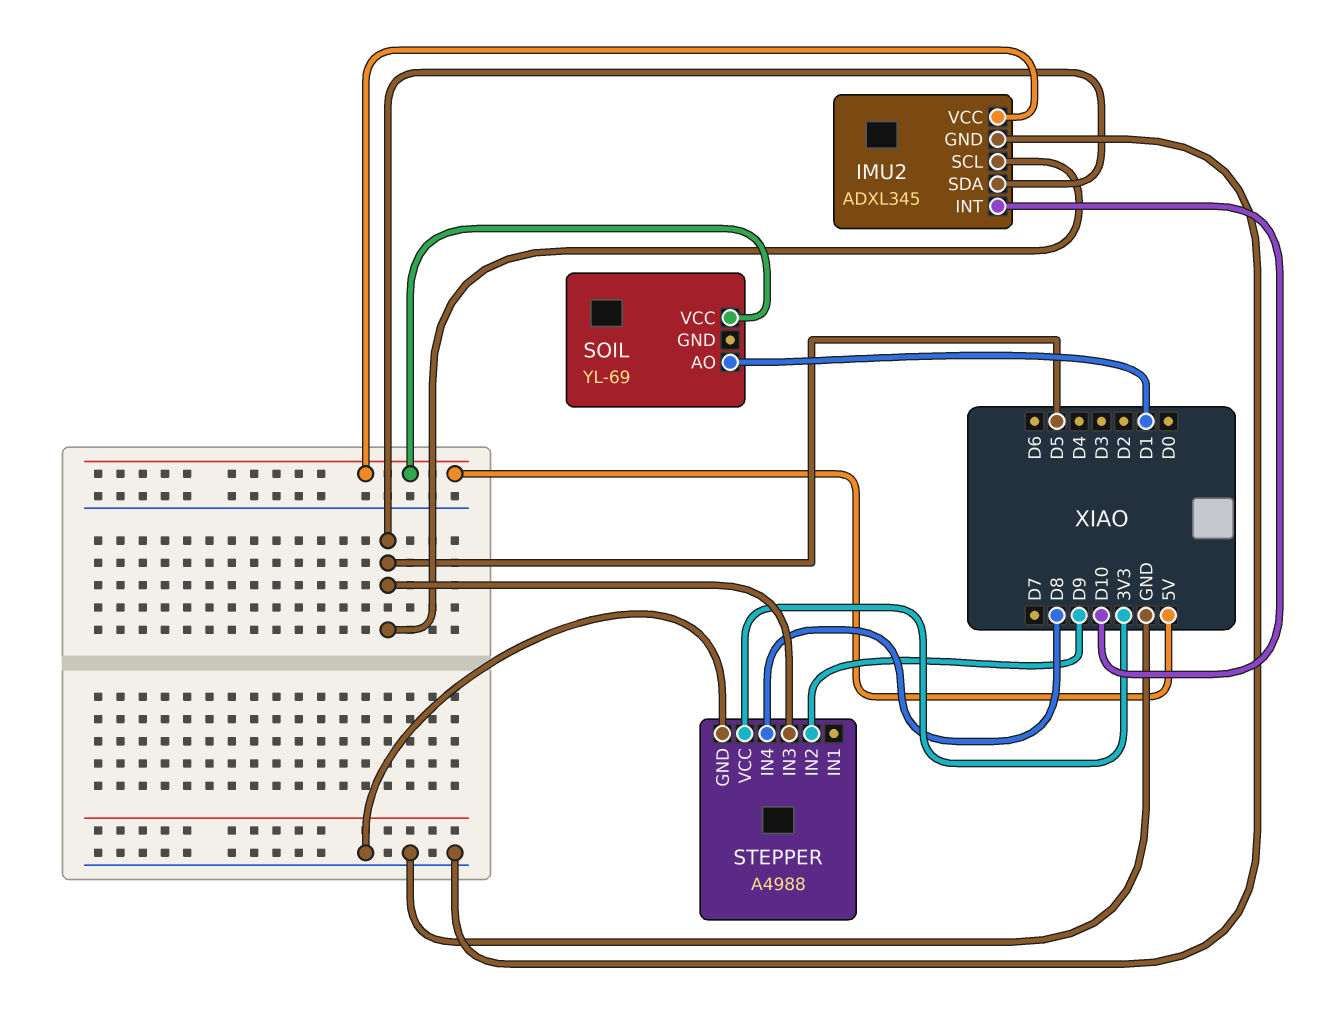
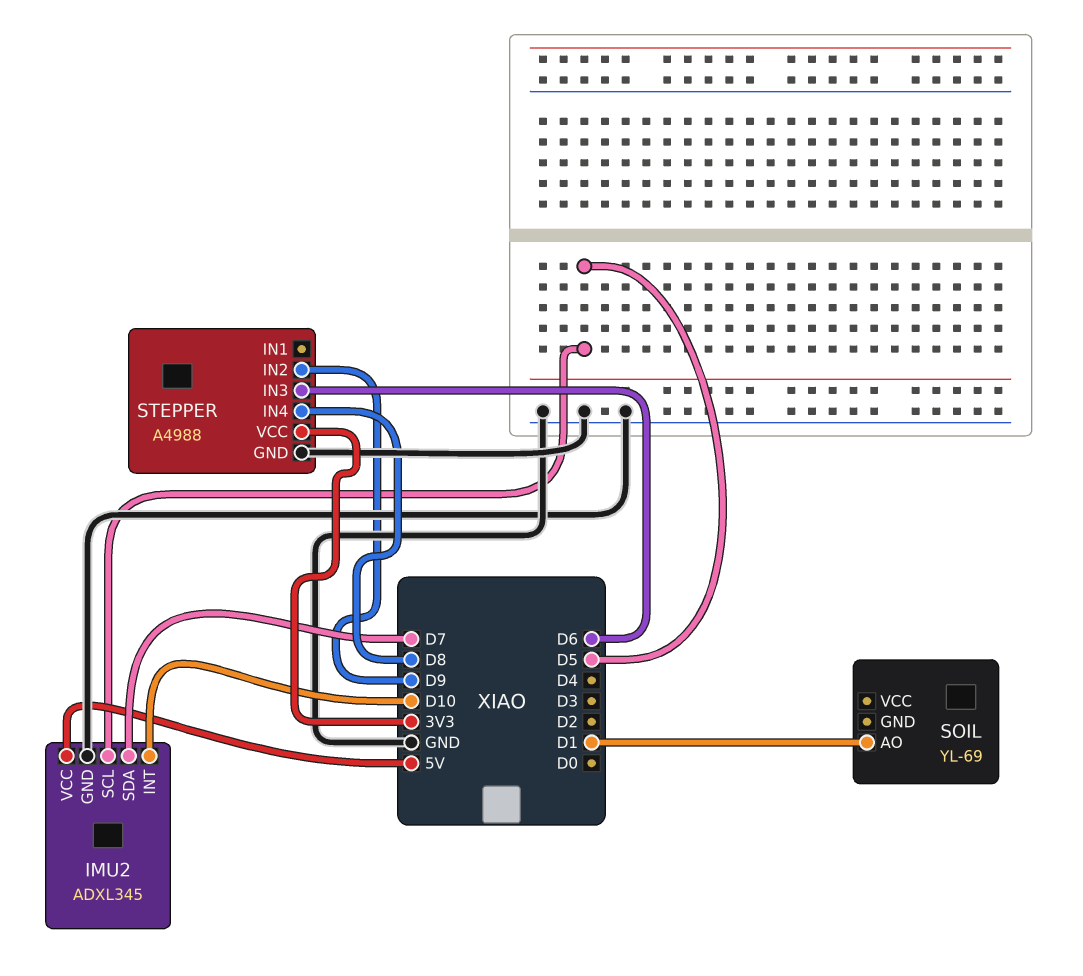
IMU2 pin SDA: D5 -> D7
SOIL pin VCC: 5V -> none
STEPPER pin IN3: D5 -> D6

